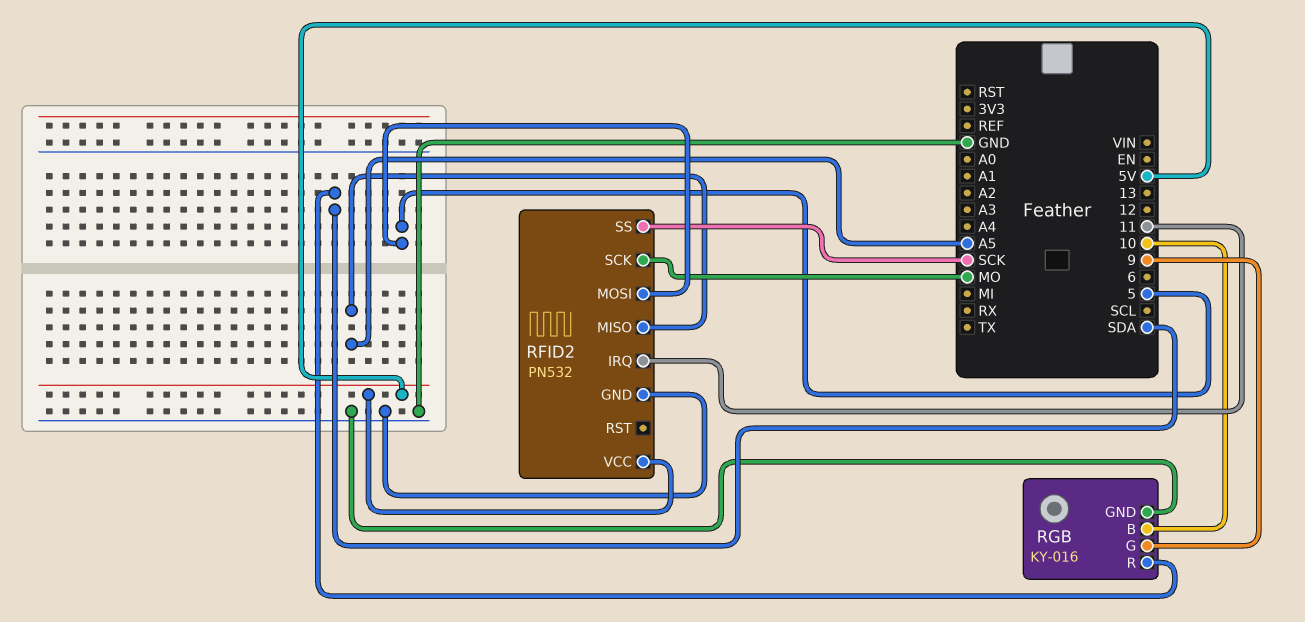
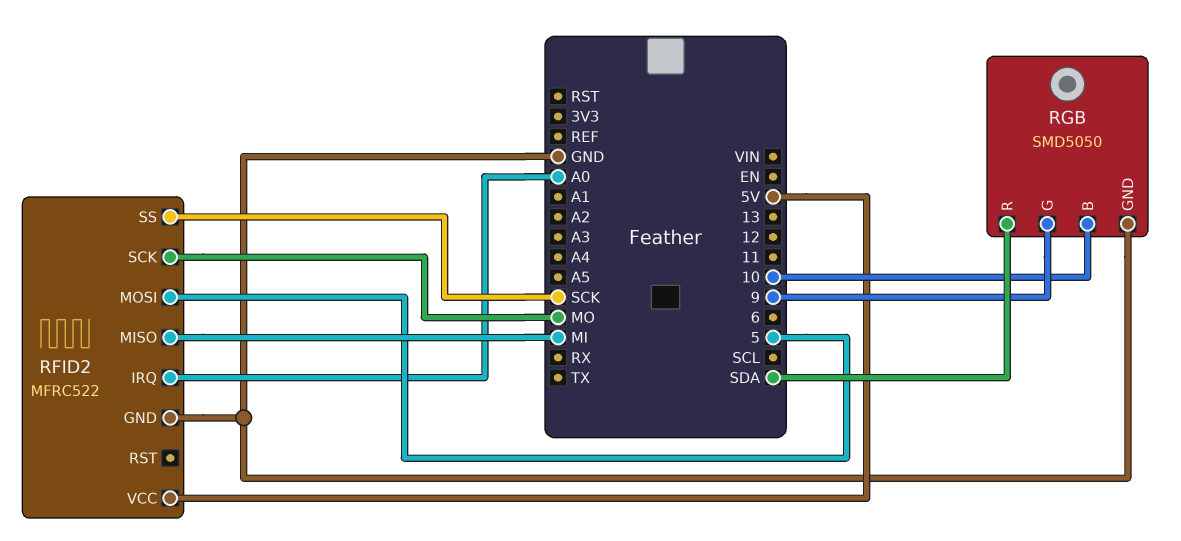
RFID2: PN532 -> MFRC522
RFID2 pin IRQ: 11 -> A0
RFID2 pin MISO: A5 -> MI
RGB: KY-016 -> SMD5050

